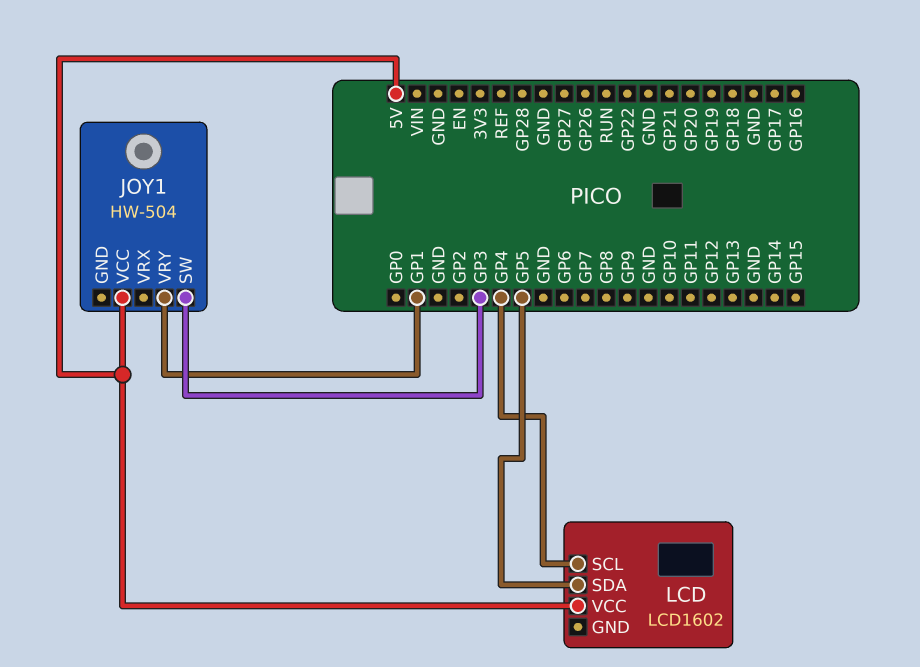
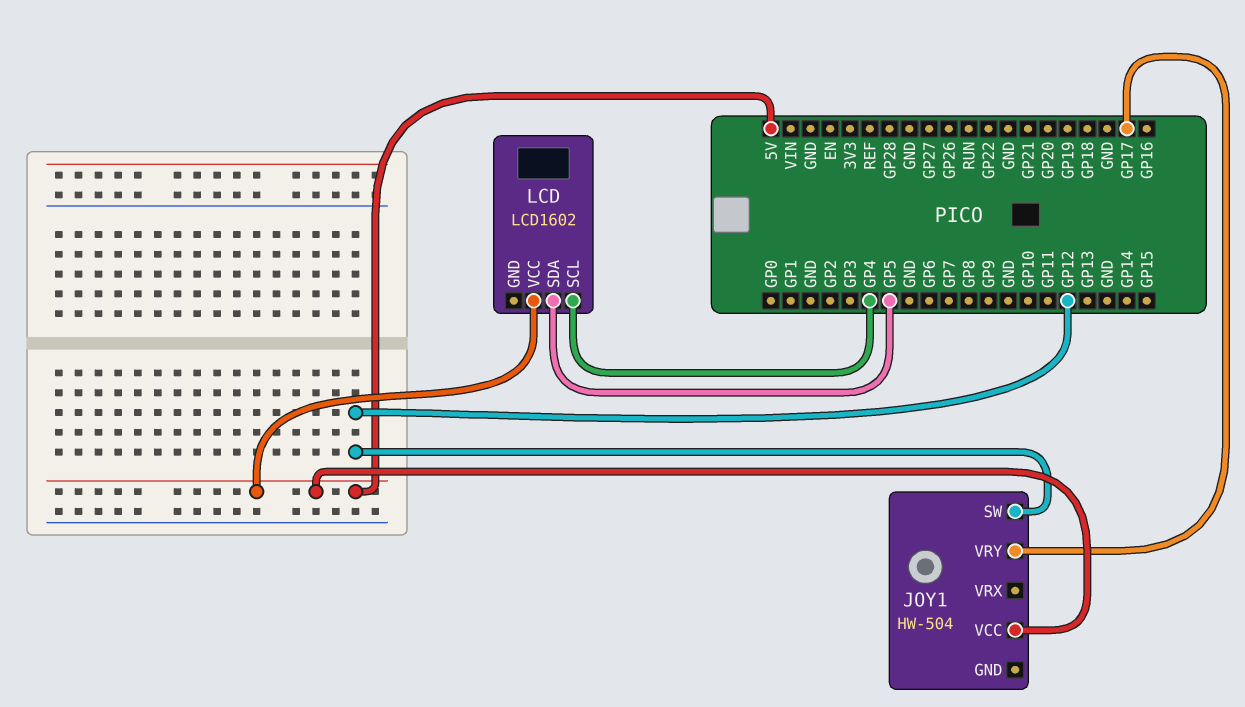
JOY1 pin SW: GP3 -> GP12
JOY1 pin VRY: GP1 -> GP17

